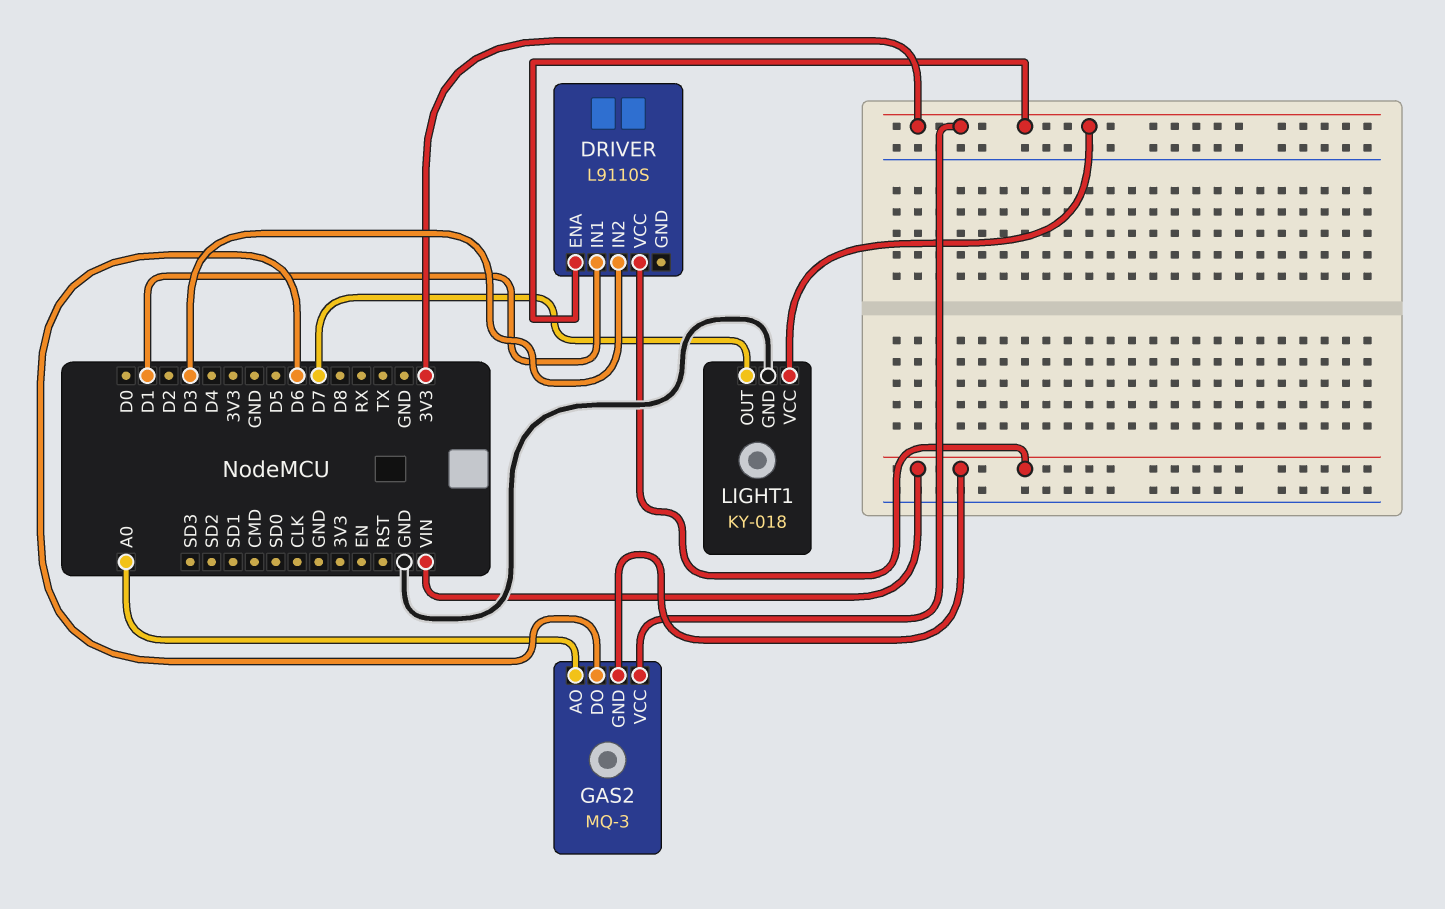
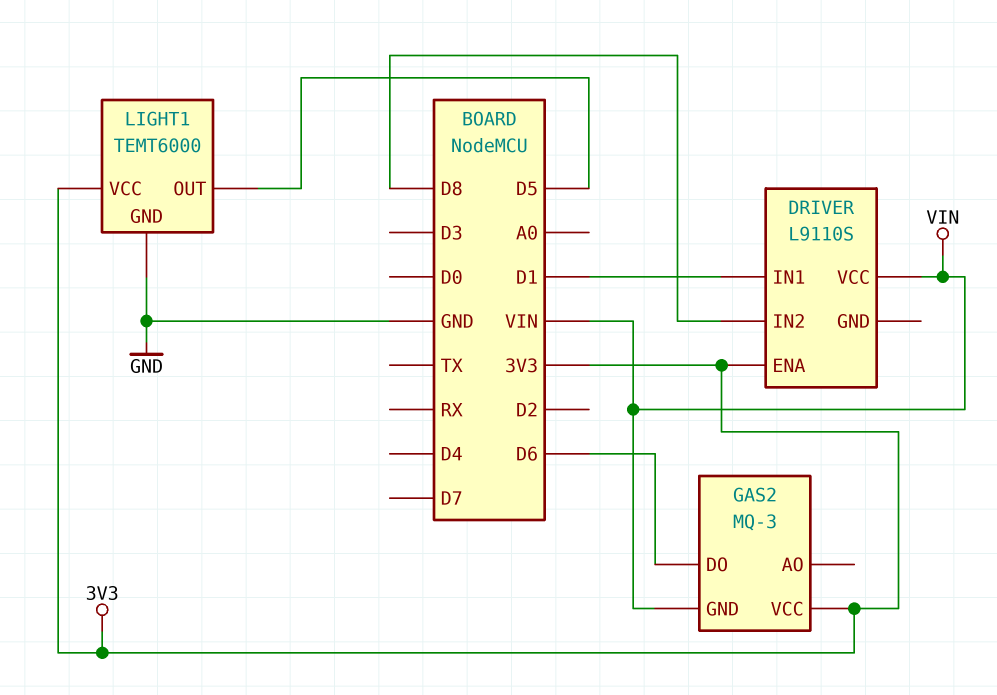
DRIVER pin IN2: D3 -> D8
GAS2 pin AO: A0 -> none
LIGHT1: KY-018 -> TEMT6000
LIGHT1 pin OUT: D7 -> D5

